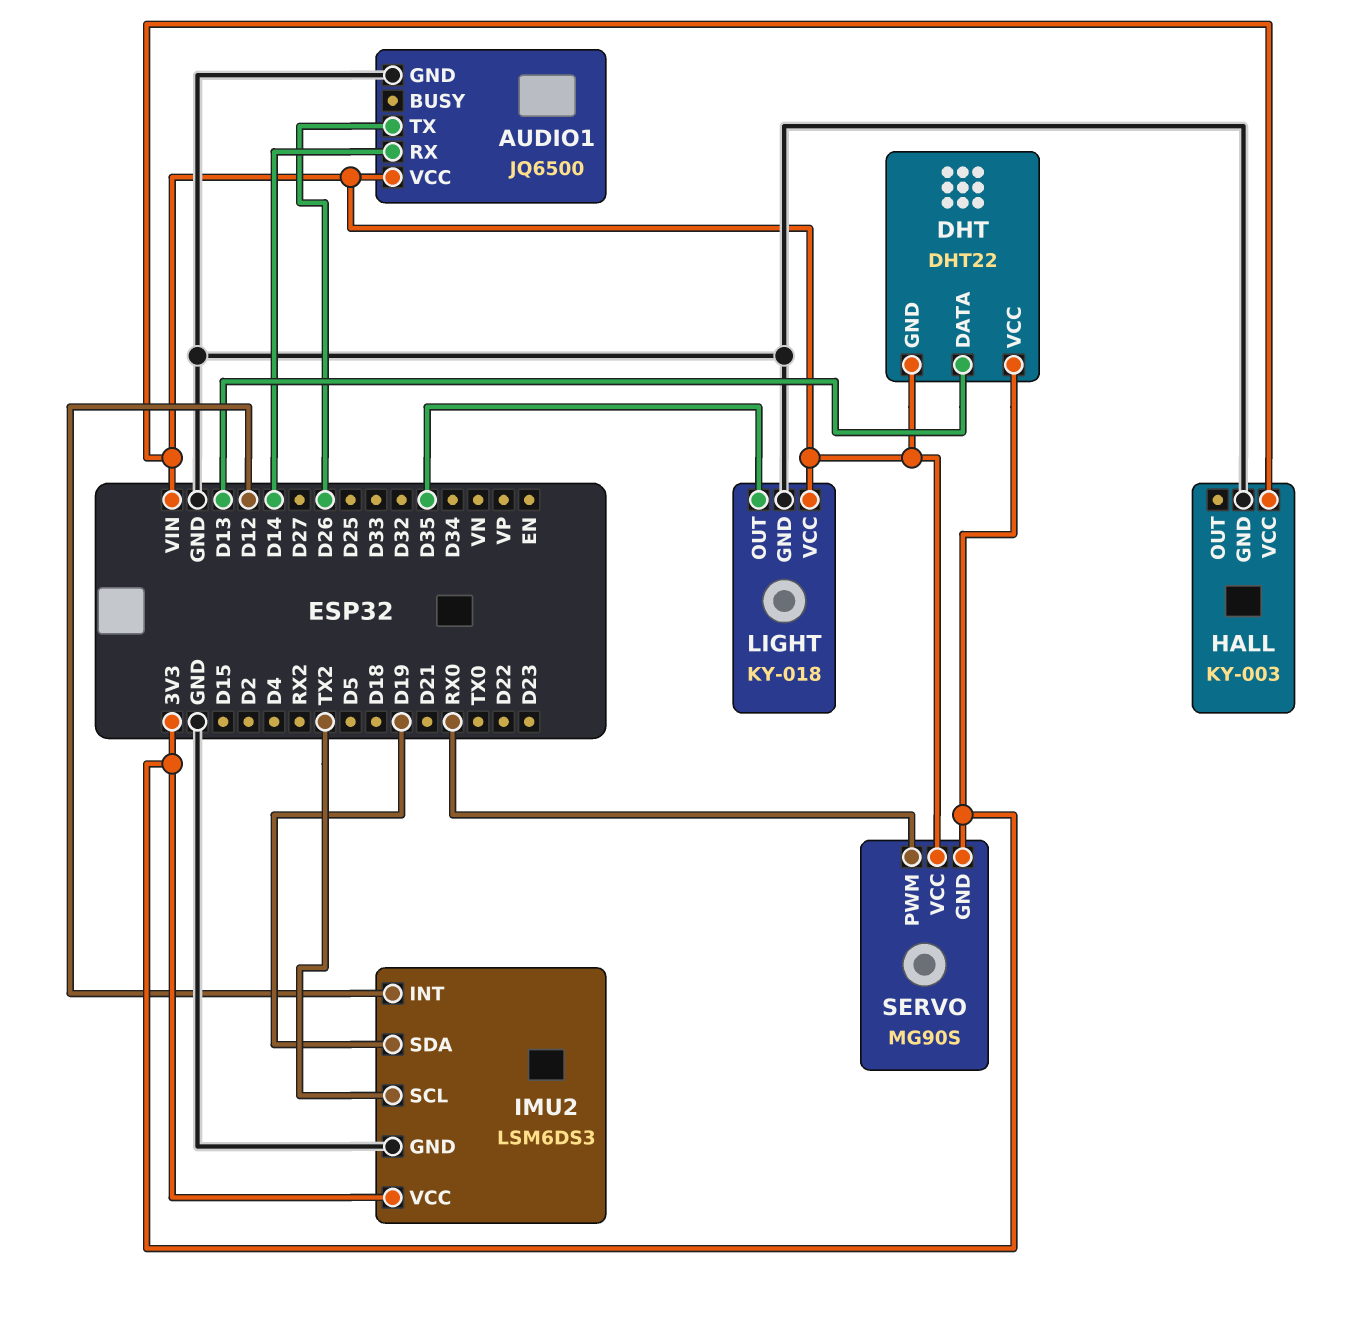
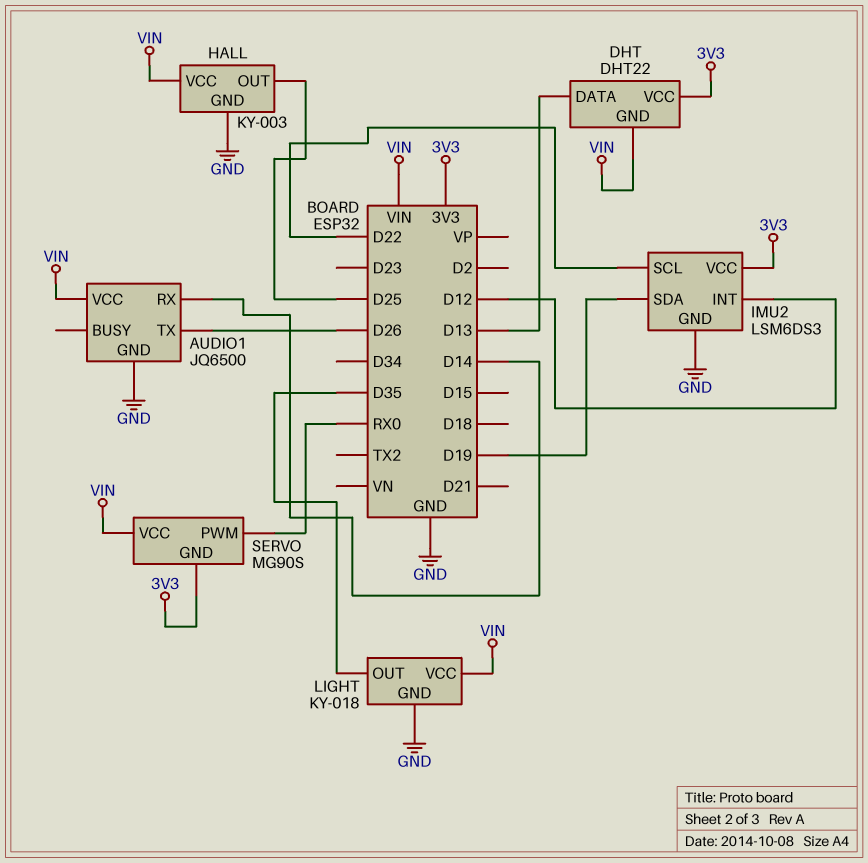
HALL pin OUT: none -> D25
IMU2 pin SCL: TX2 -> D22

